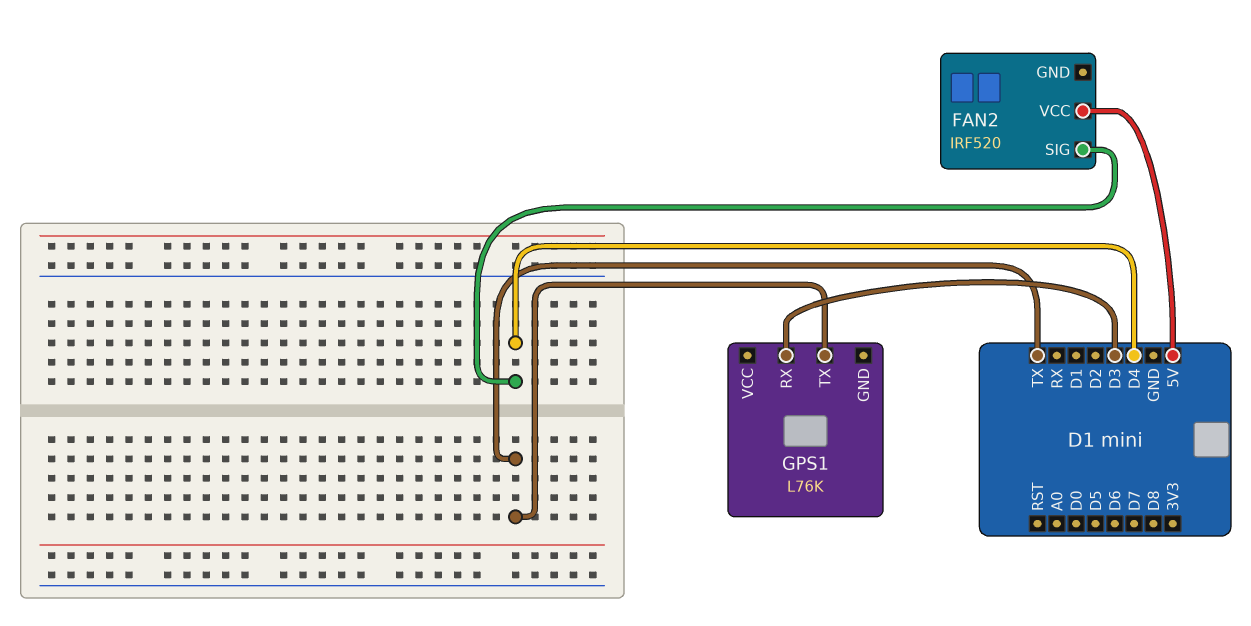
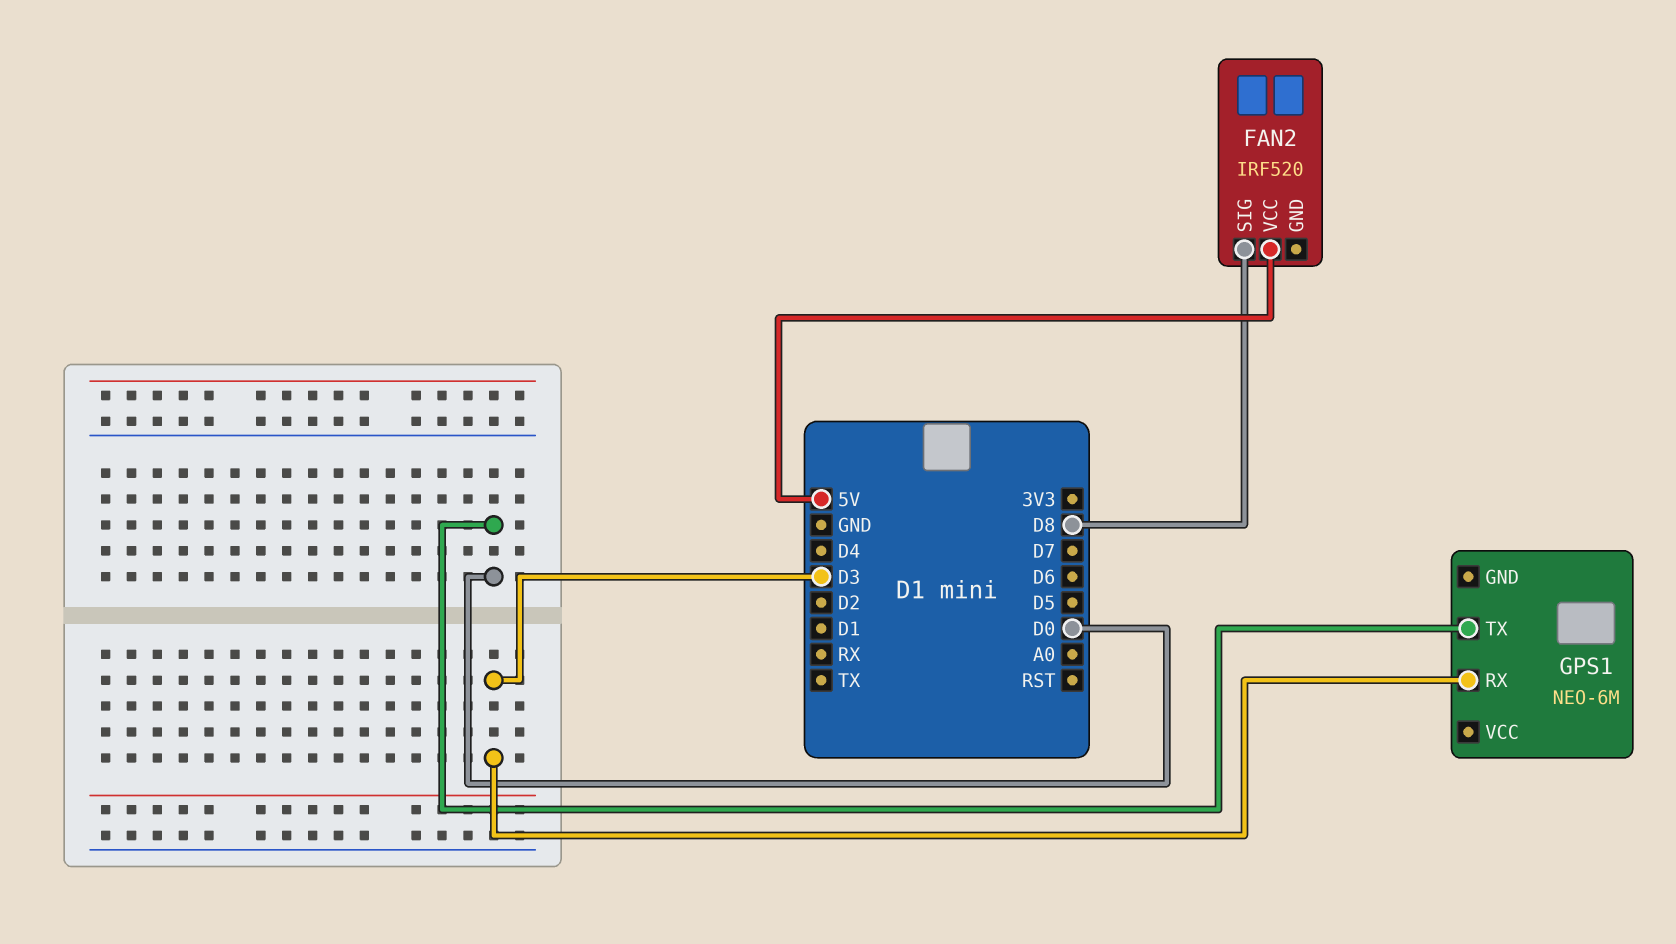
FAN2 pin SIG: D4 -> D8
GPS1: L76K -> NEO-6M
GPS1 pin TX: TX -> D0

